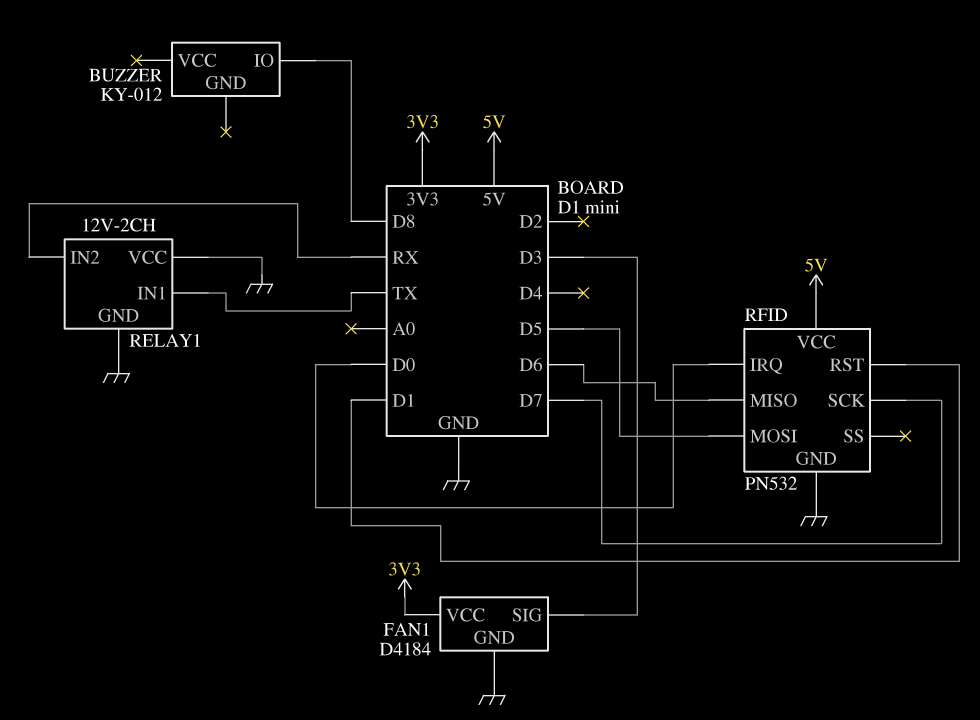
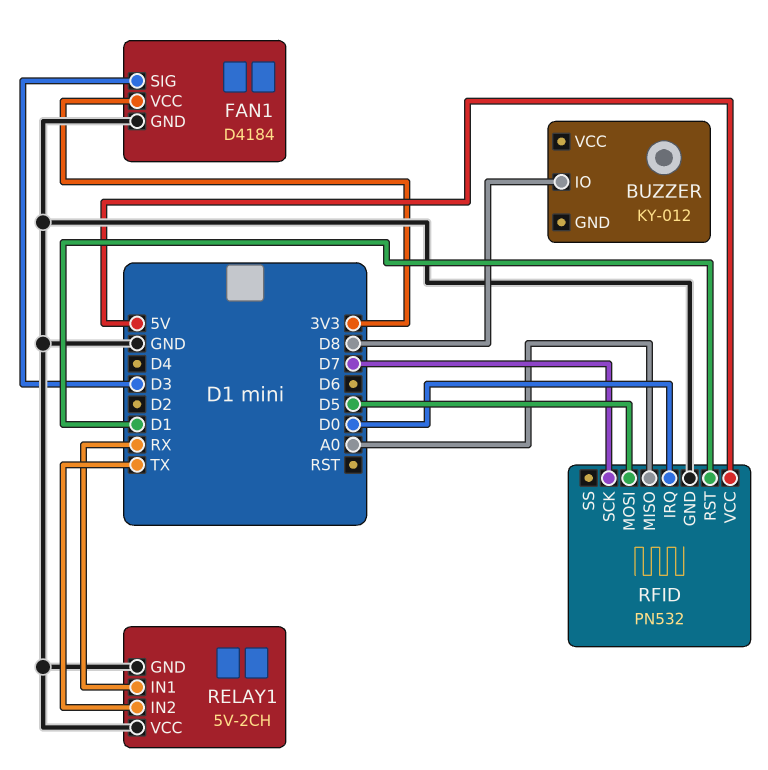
RELAY1: 12V-2CH -> 5V-2CH
RELAY1 pin IN1: TX -> RX
RELAY1 pin IN2: RX -> TX
RFID pin MISO: D6 -> A0

